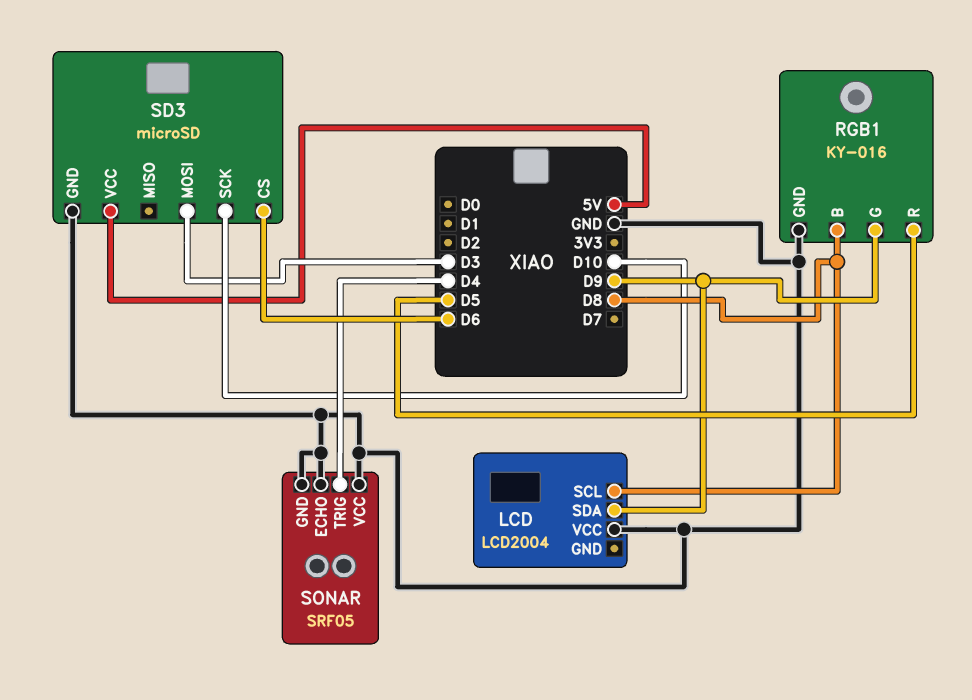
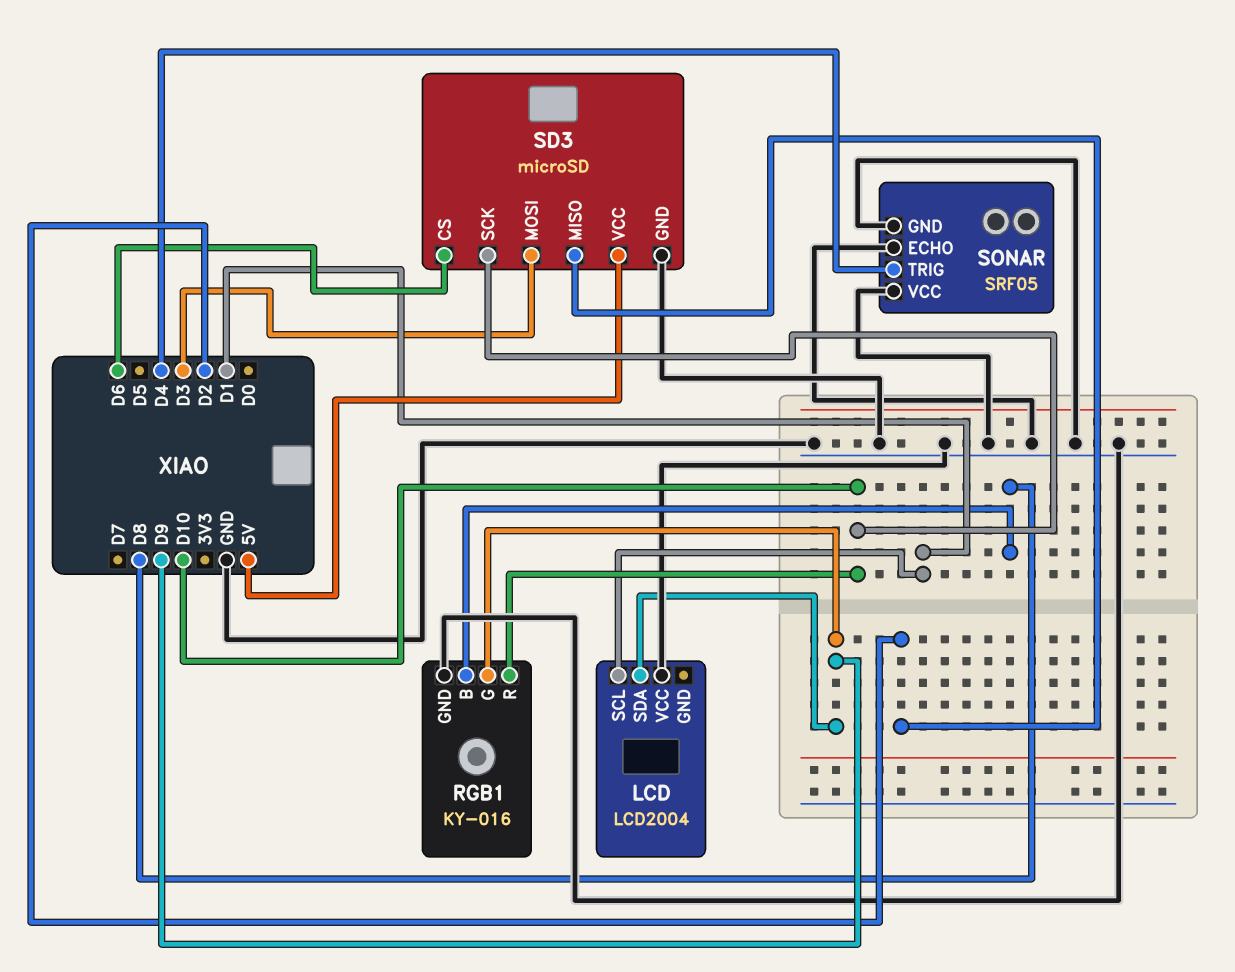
LCD pin SCL: D8 -> D1
RGB1 pin R: D5 -> D10
SD3 pin MISO: none -> D2

